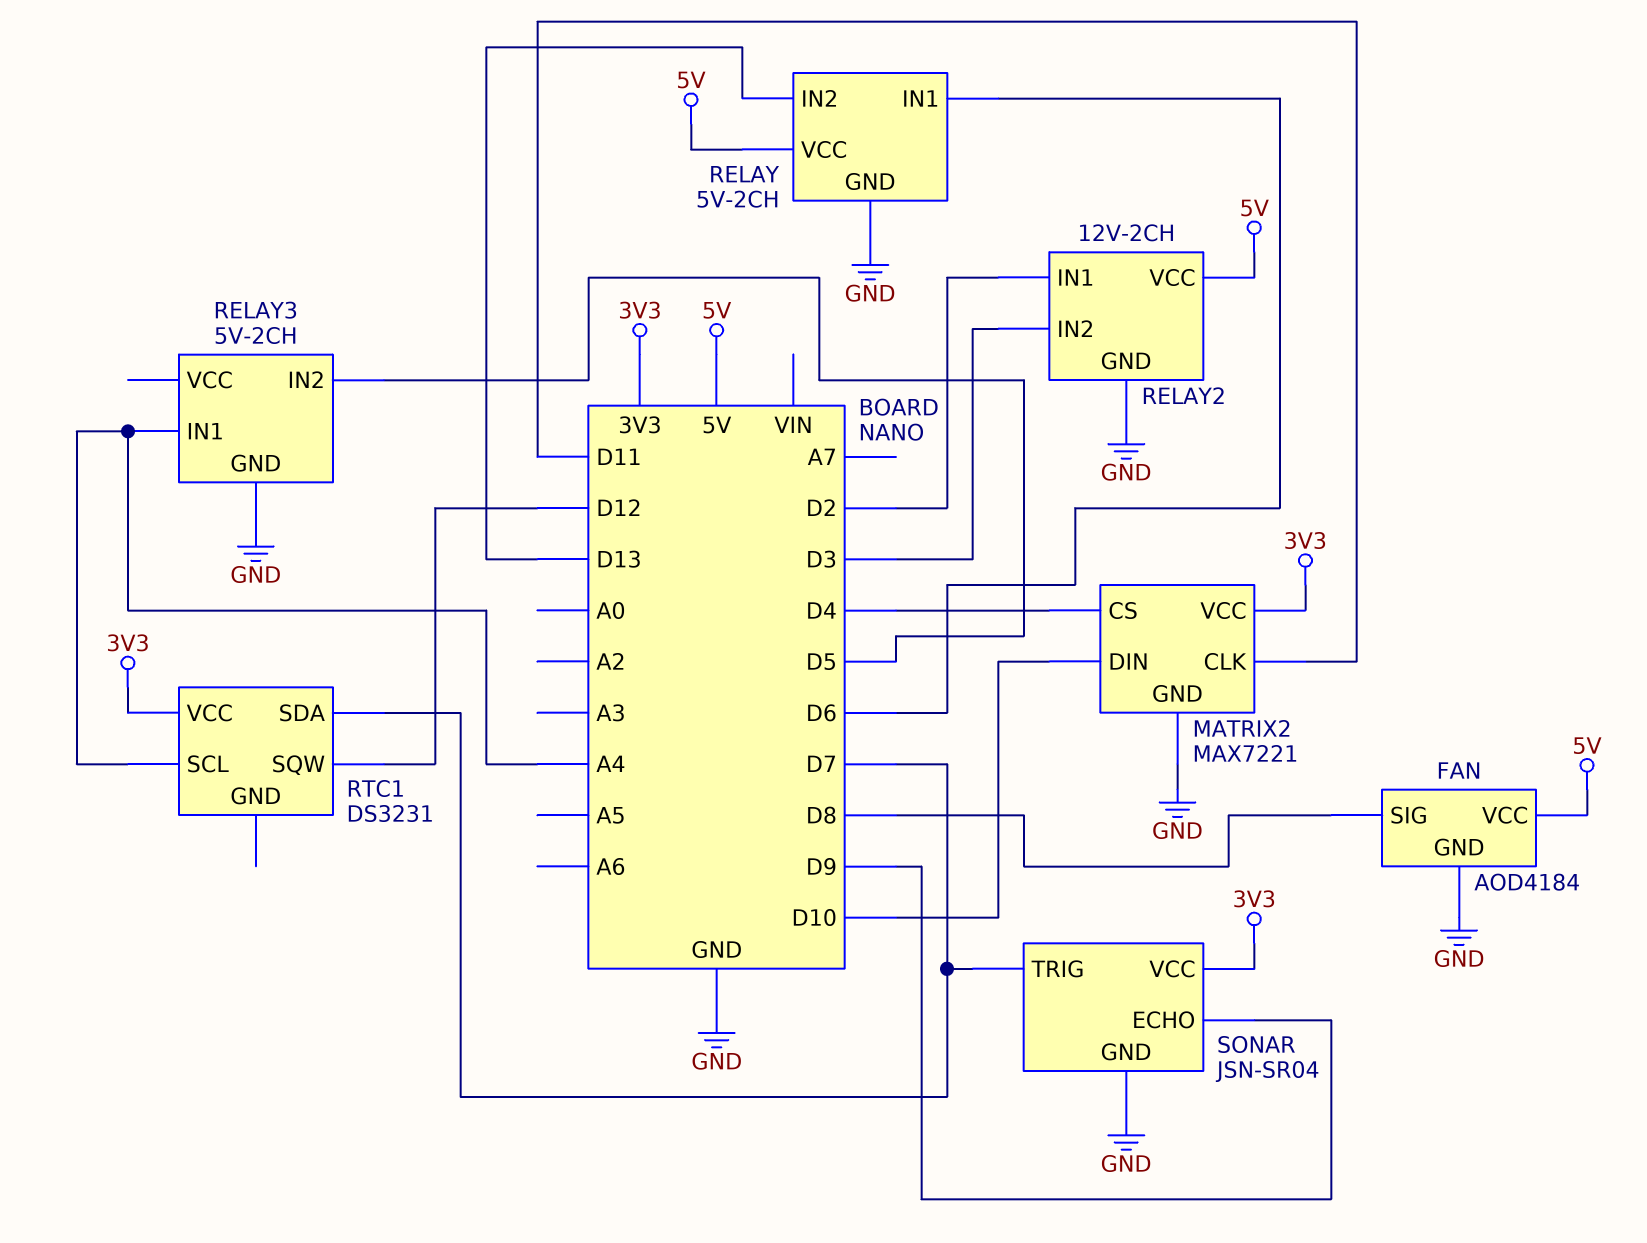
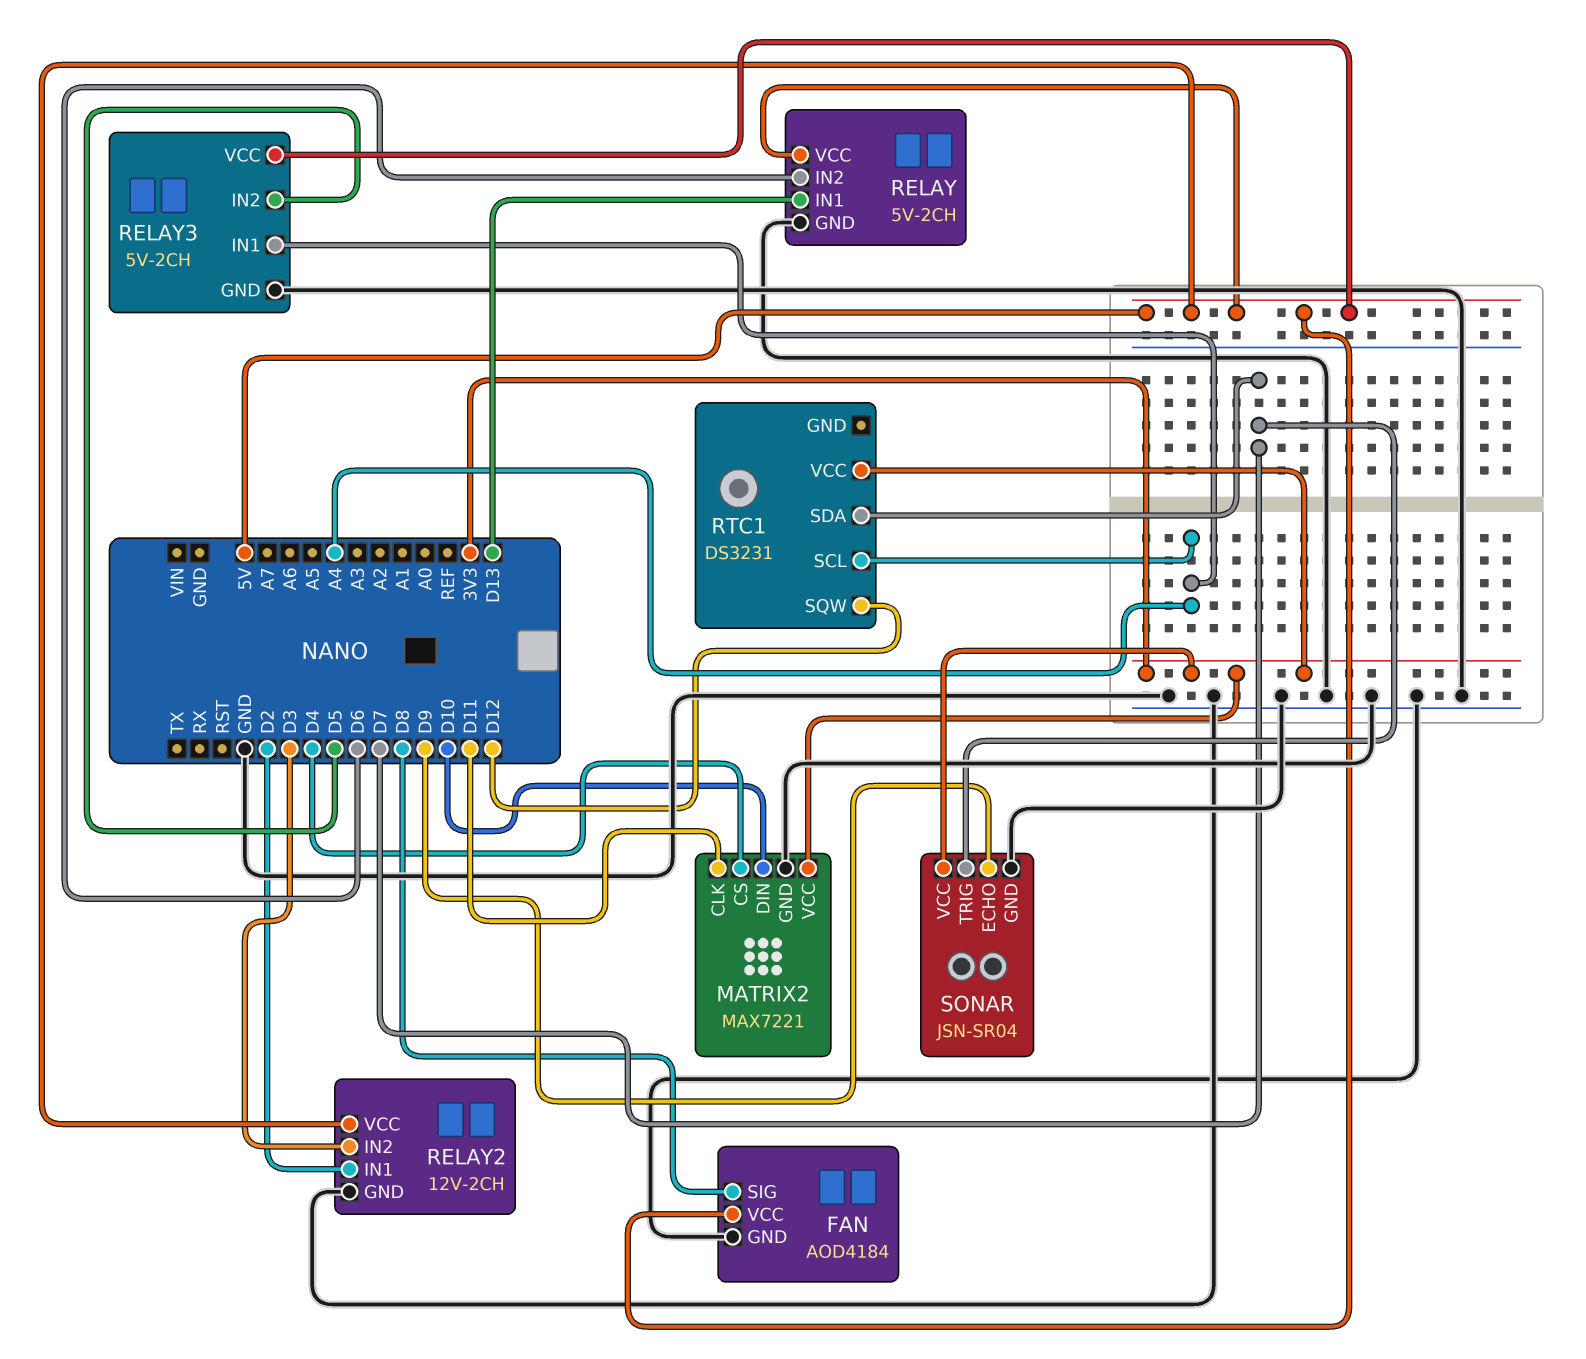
RELAY pin IN1: D6 -> D13
RELAY pin IN2: D13 -> D6
RELAY3 pin VCC: none -> 5V

